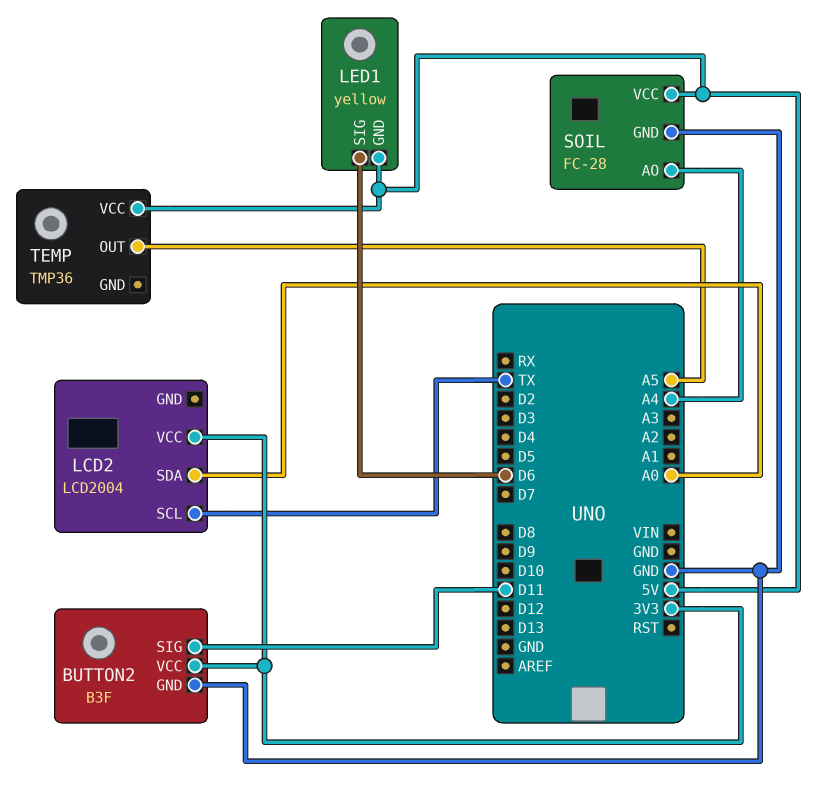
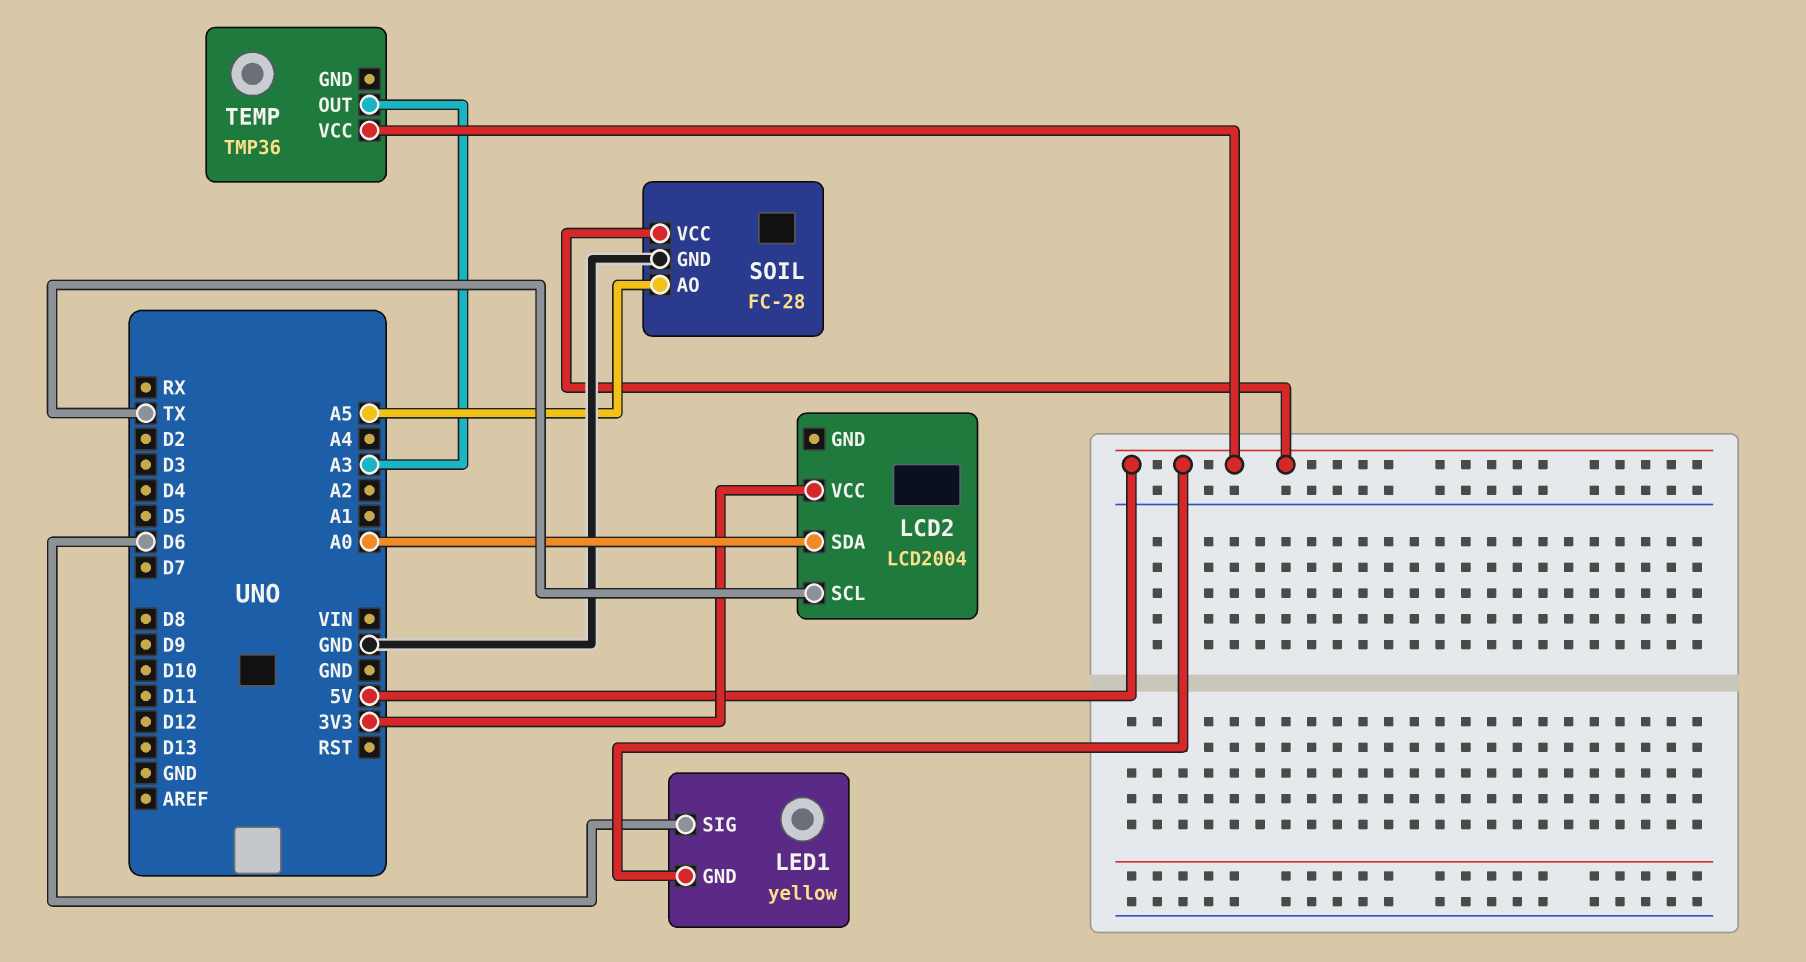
BUTTON2: B3F -> none
BUTTON2 pin GND: GND -> none
BUTTON2 pin SIG: D11 -> none
BUTTON2 pin VCC: 3V3 -> none
SOIL pin AO: A4 -> A5
TEMP pin OUT: A5 -> A3

